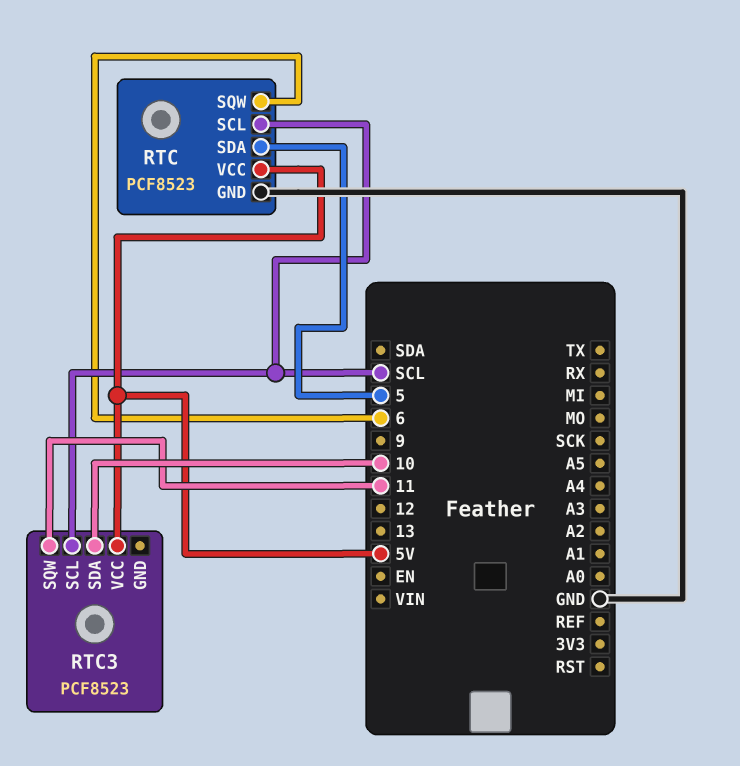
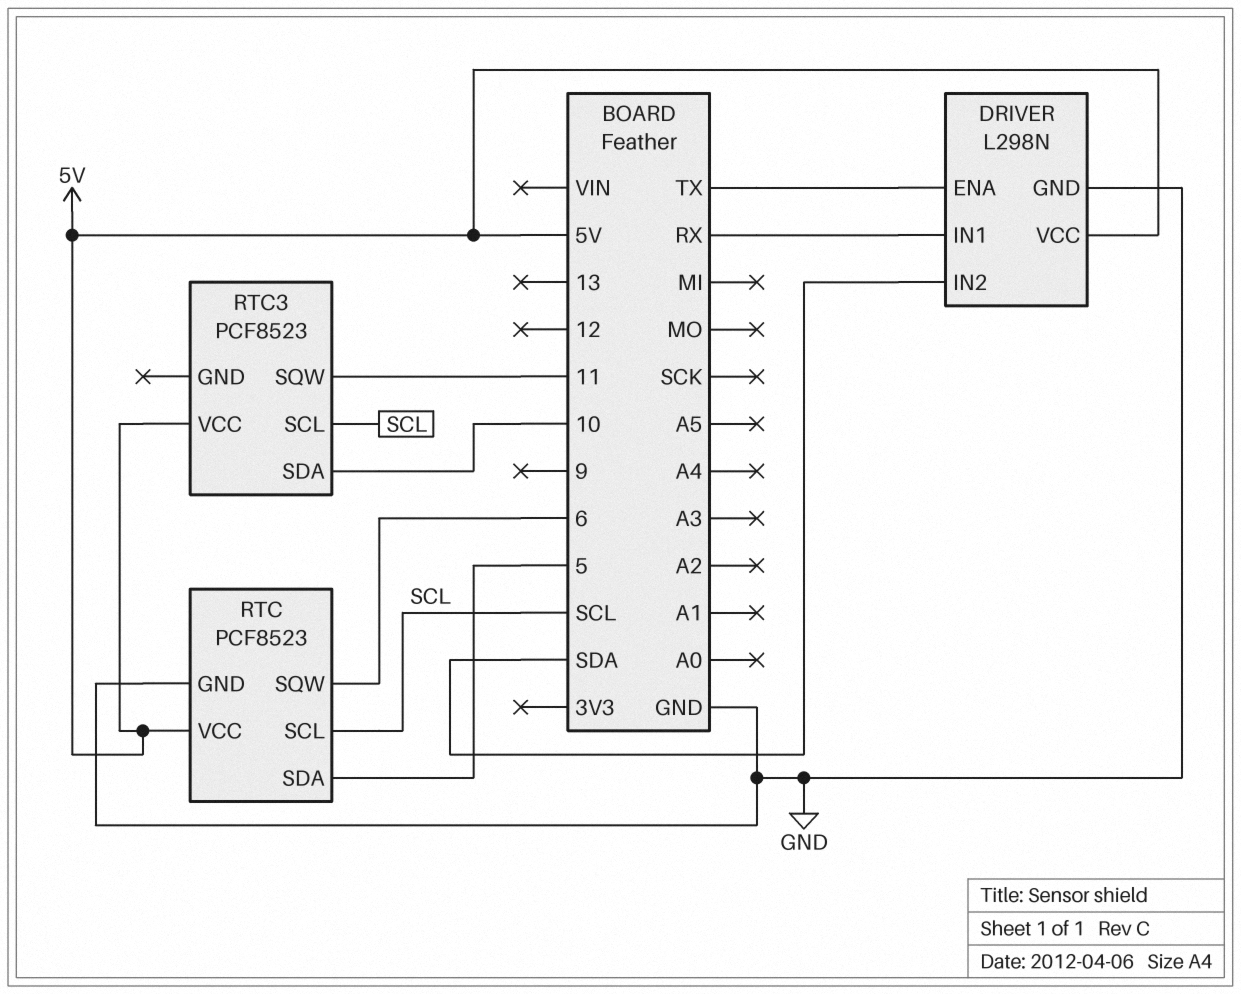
DRIVER: none -> L298N
DRIVER pin ENA: none -> TX
DRIVER pin GND: none -> GND
DRIVER pin IN1: none -> RX
DRIVER pin IN2: none -> SDA
DRIVER pin VCC: none -> 5V

